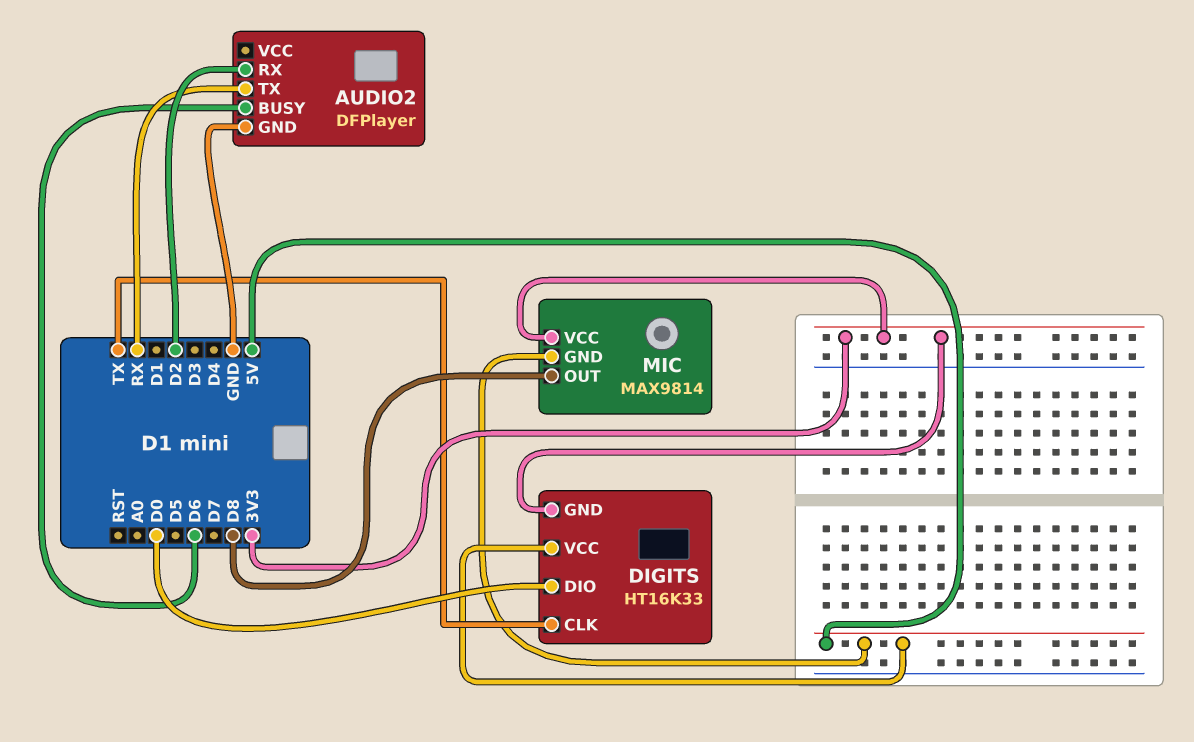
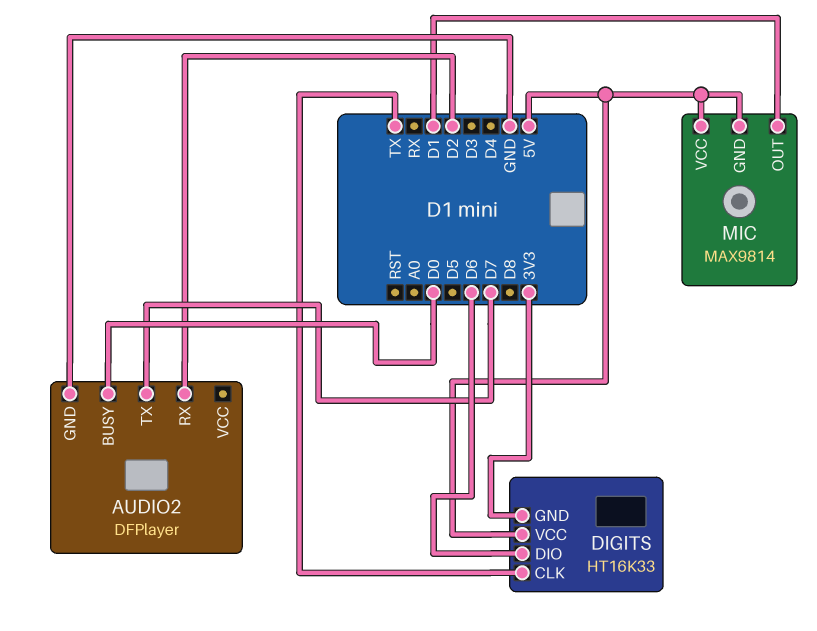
AUDIO2 pin BUSY: D6 -> D0
AUDIO2 pin TX: RX -> D7
DIGITS pin DIO: D0 -> D6
MIC pin OUT: D8 -> D1
MIC pin VCC: 3V3 -> 5V

